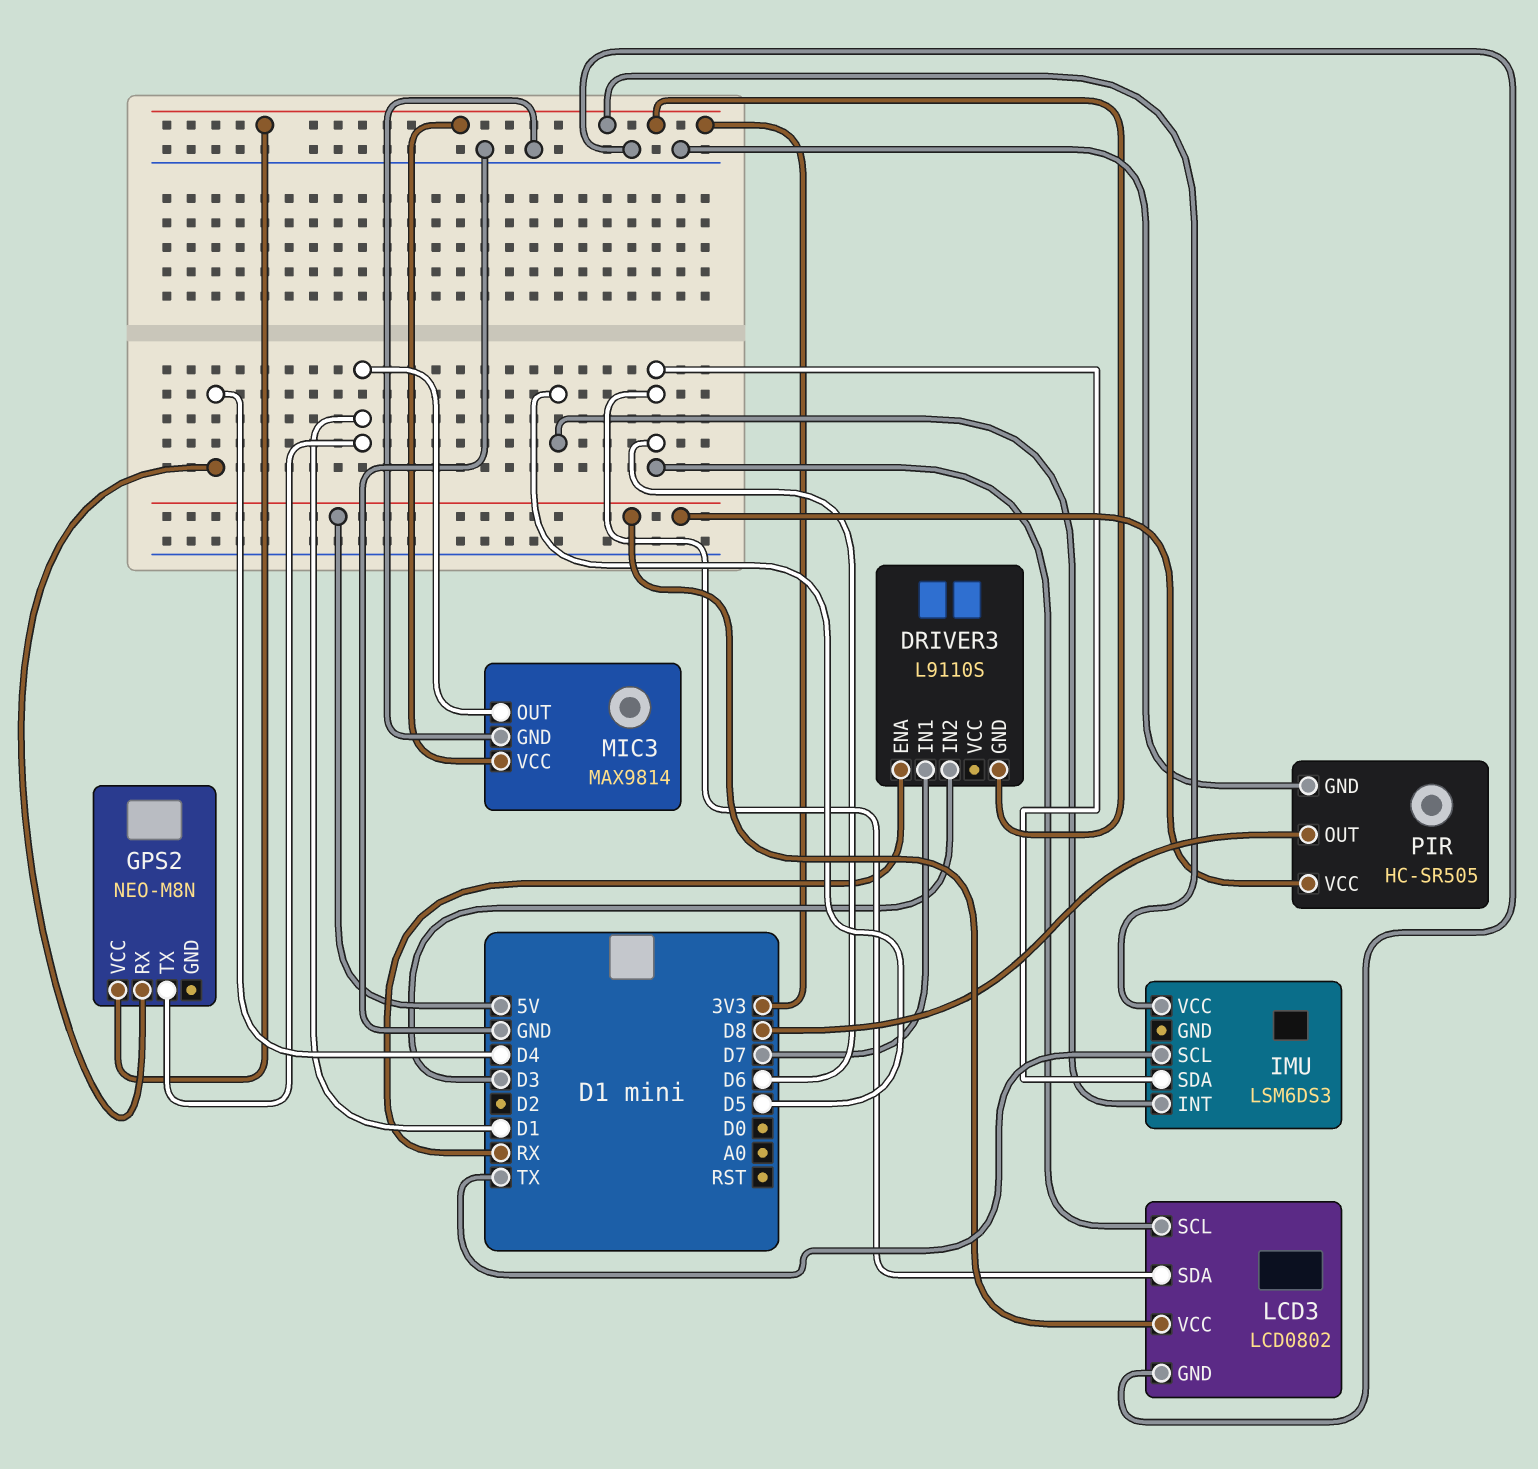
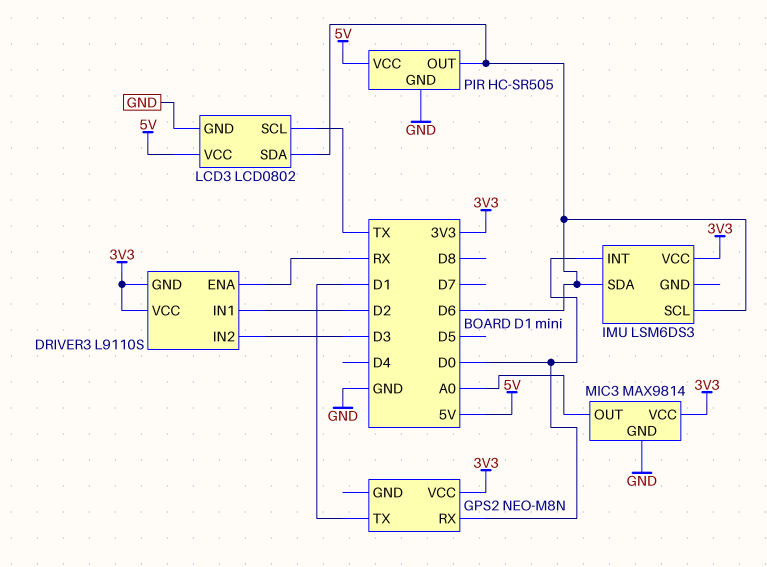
DRIVER3 pin IN1: D7 -> D2
DRIVER3 pin VCC: none -> 3V3
GPS2 pin RX: D4 -> D0
IMU pin INT: D5 -> D0
IMU pin SCL: TX -> D6
LCD3 pin SCL: D6 -> TX
MIC3 pin OUT: D1 -> A0
PIR pin OUT: D8 -> D6

